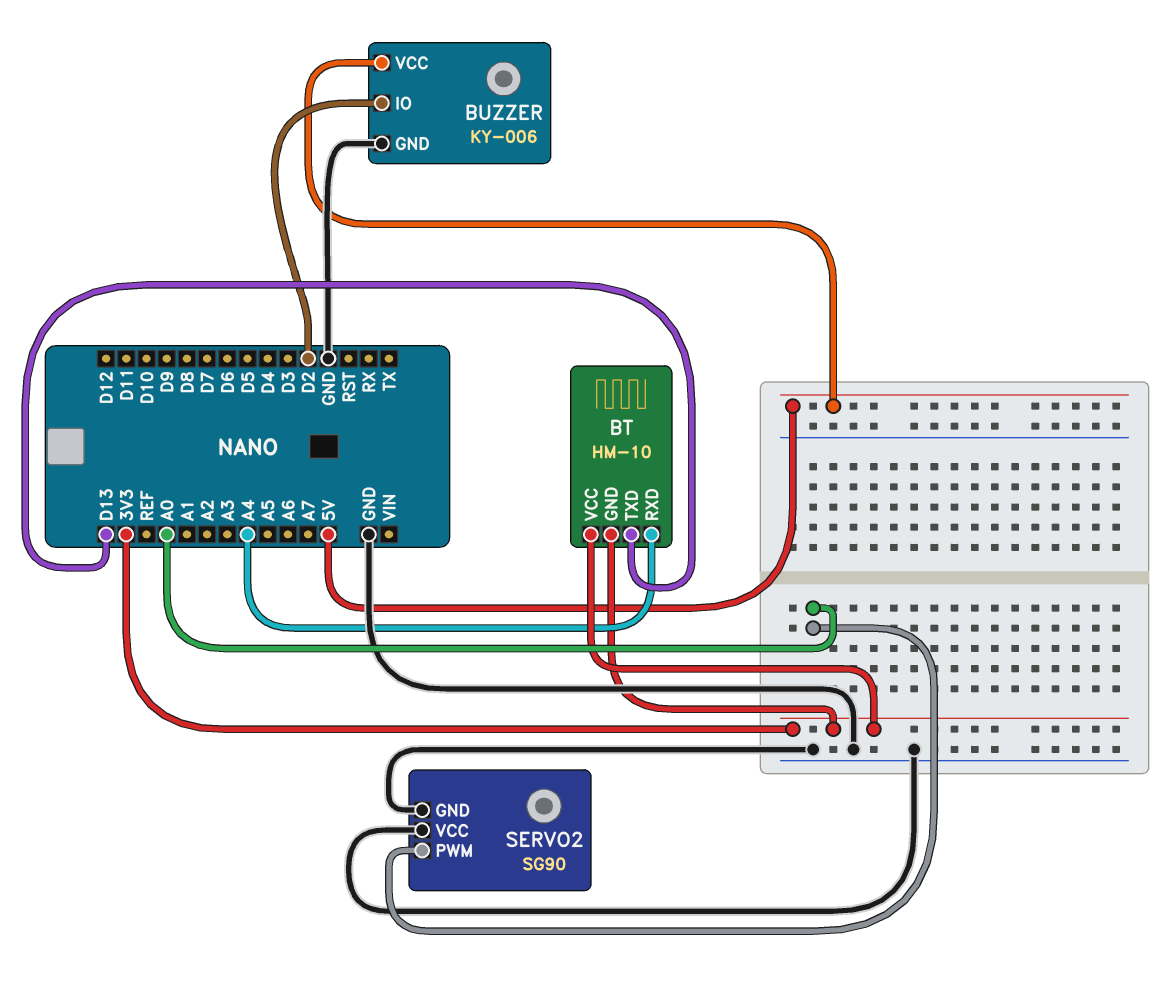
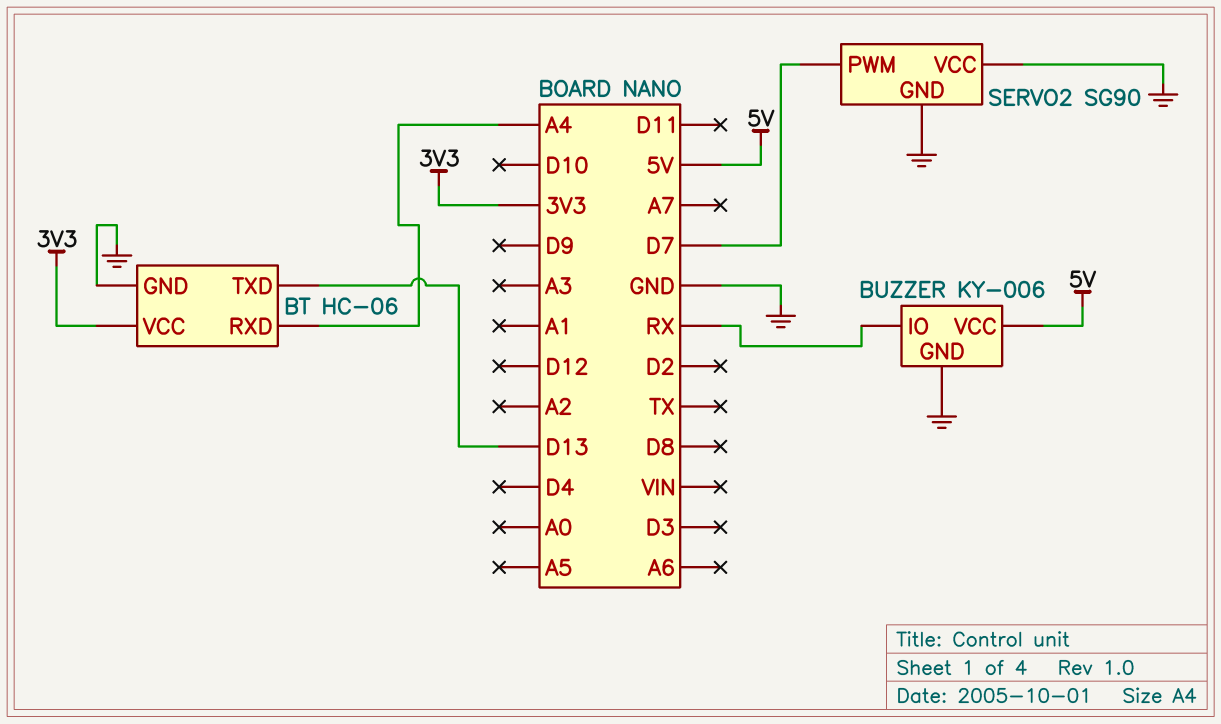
BT: HM-10 -> HC-06
BT pin GND: 3V3 -> GND
BUZZER pin IO: D2 -> RX
SERVO2 pin PWM: A0 -> D7

